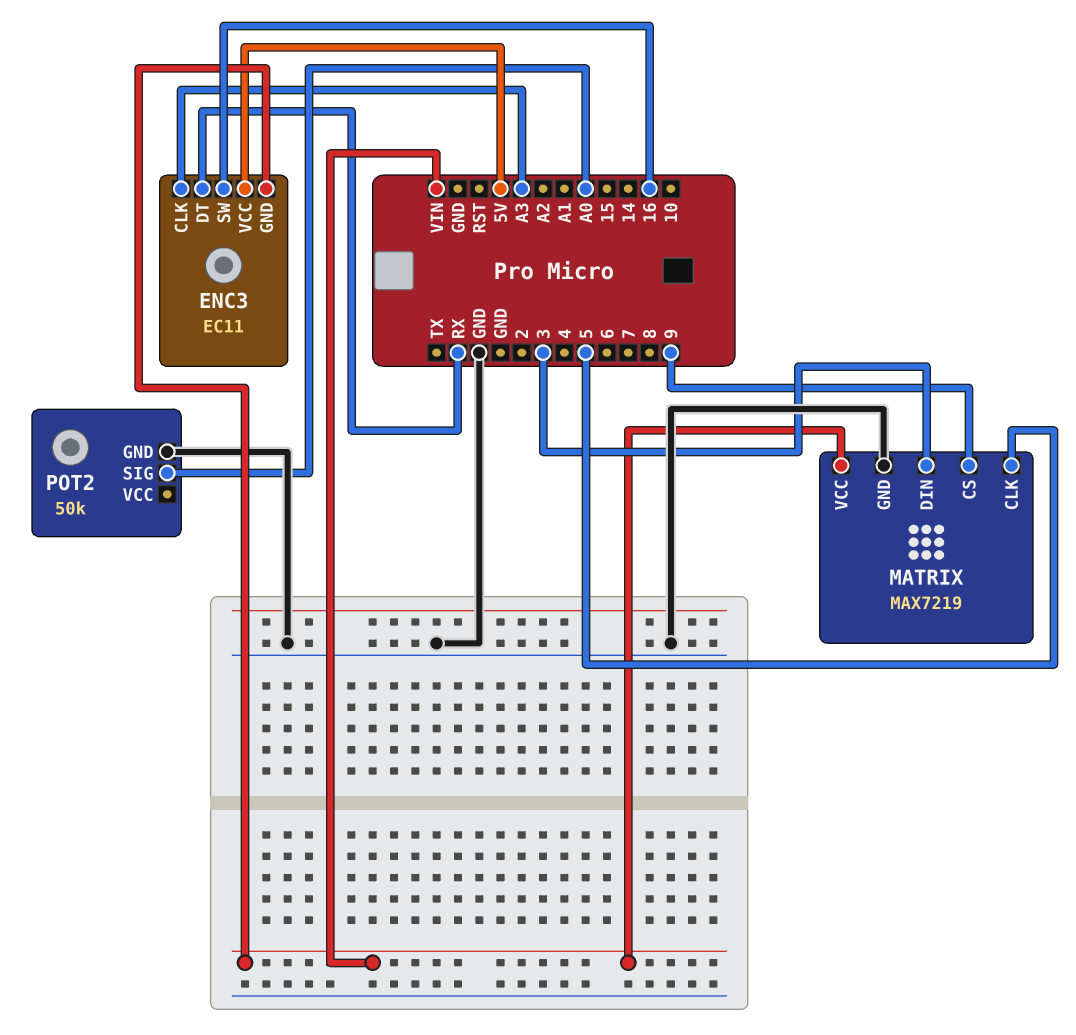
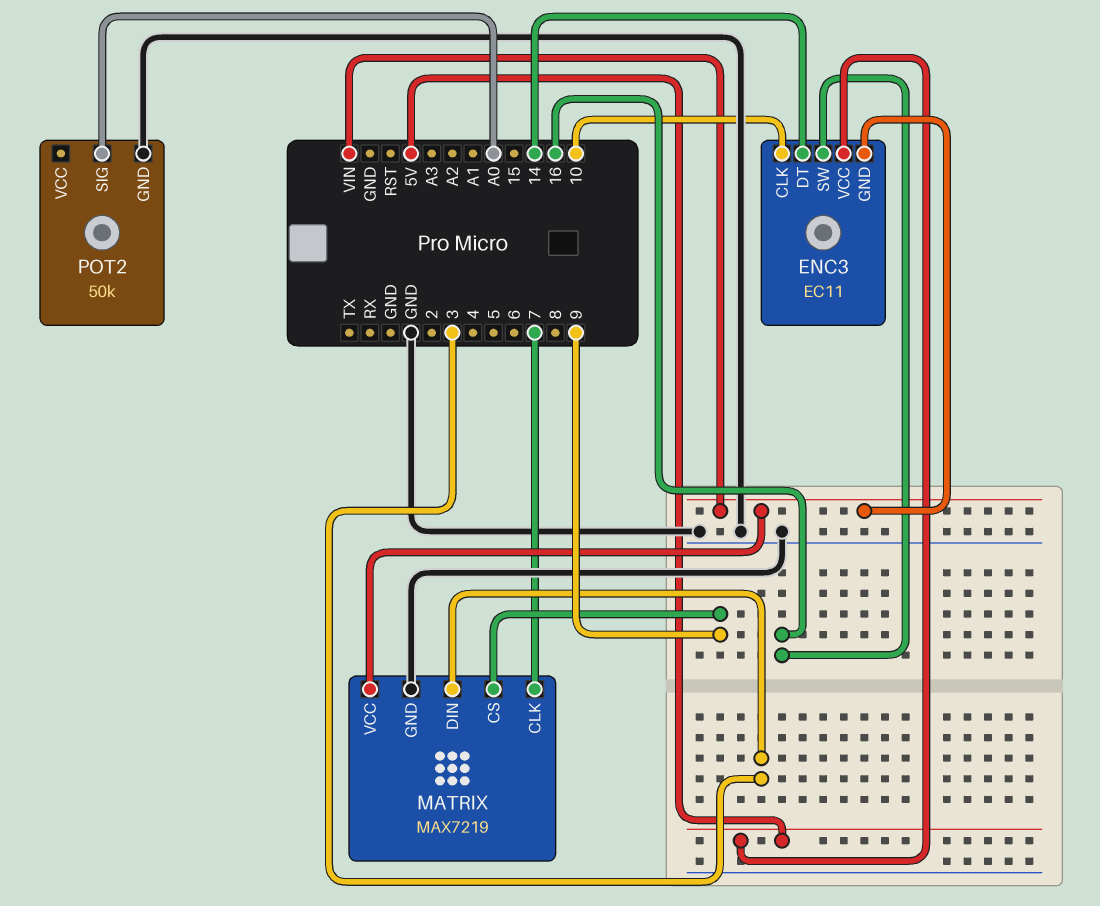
ENC3 pin CLK: A3 -> 10
ENC3 pin DT: RX -> 14
MATRIX pin CLK: 5 -> 7

